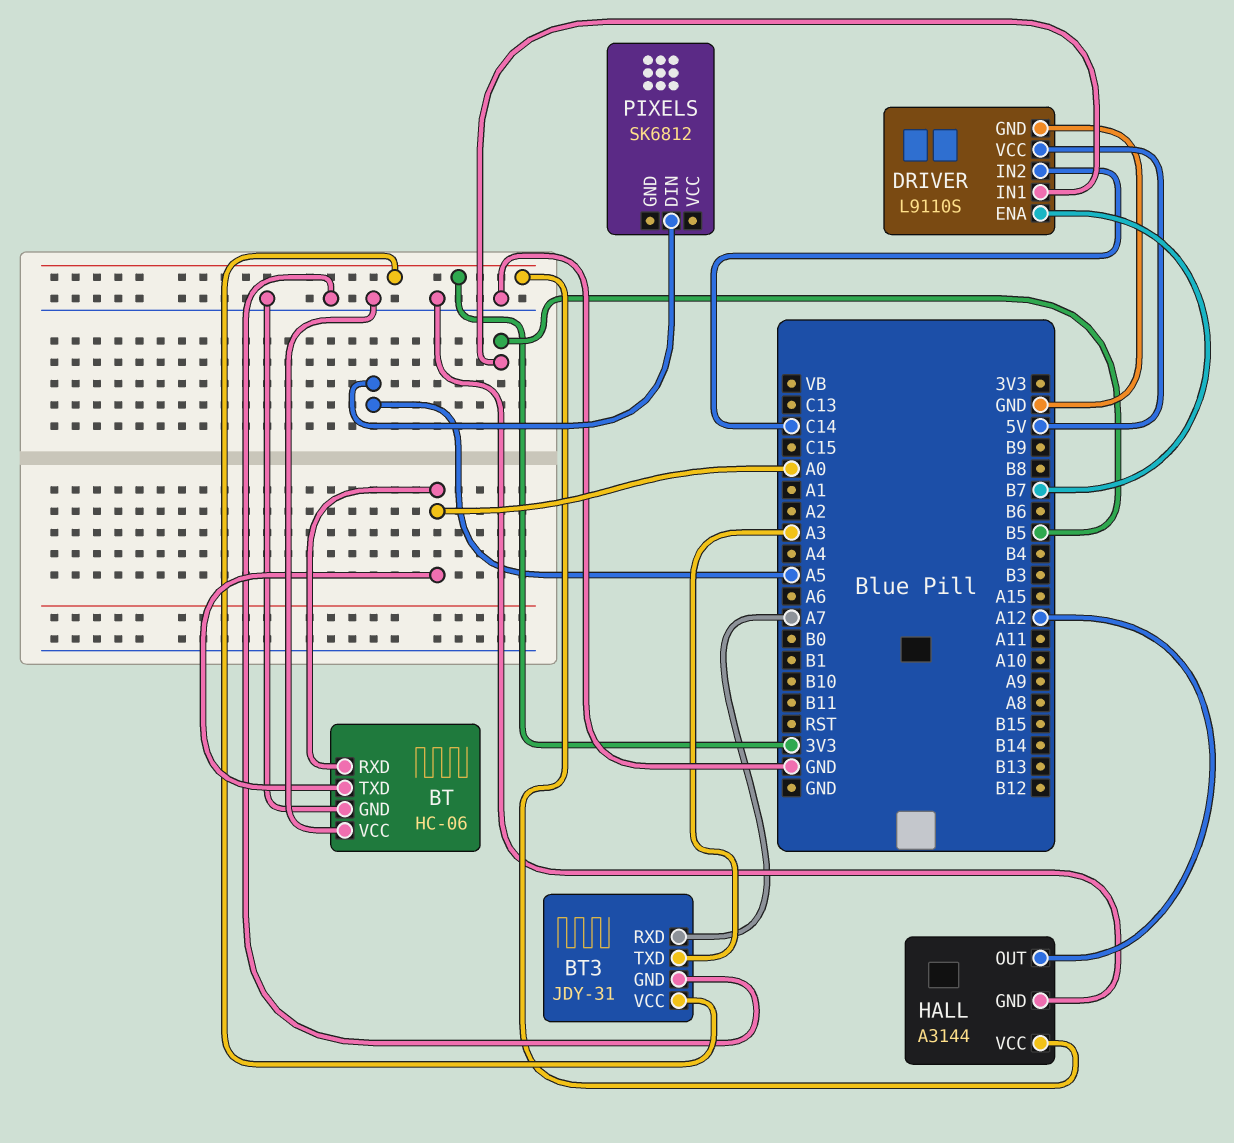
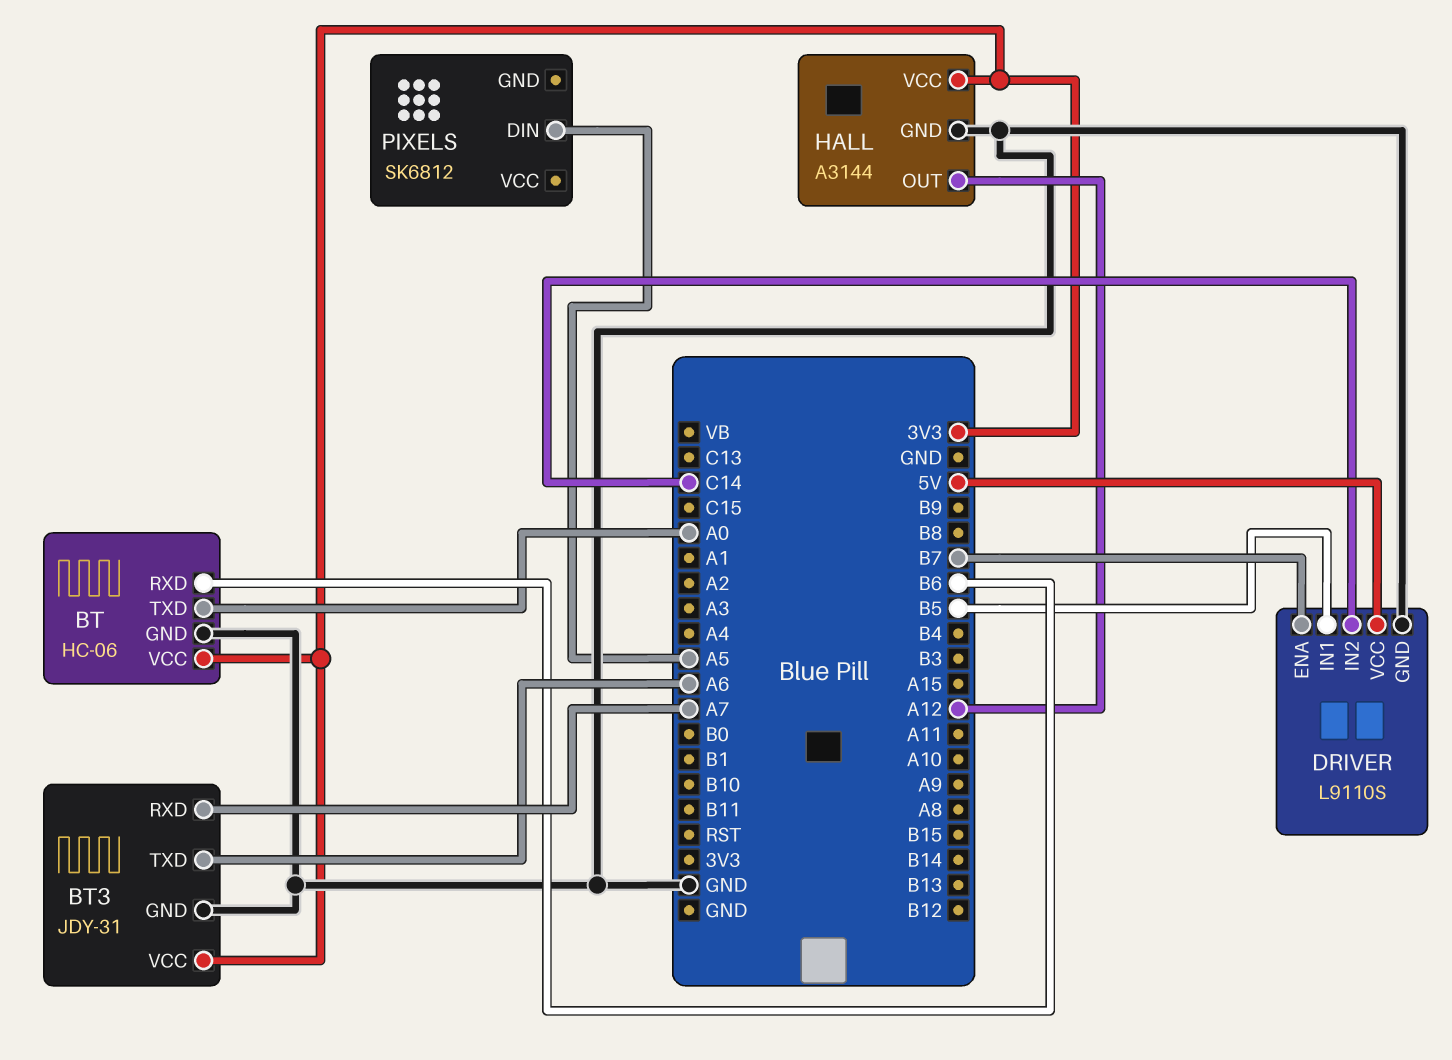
BT pin RXD: A0 -> B6
BT pin VCC: GND -> 3V3
BT3 pin TXD: A3 -> A6

